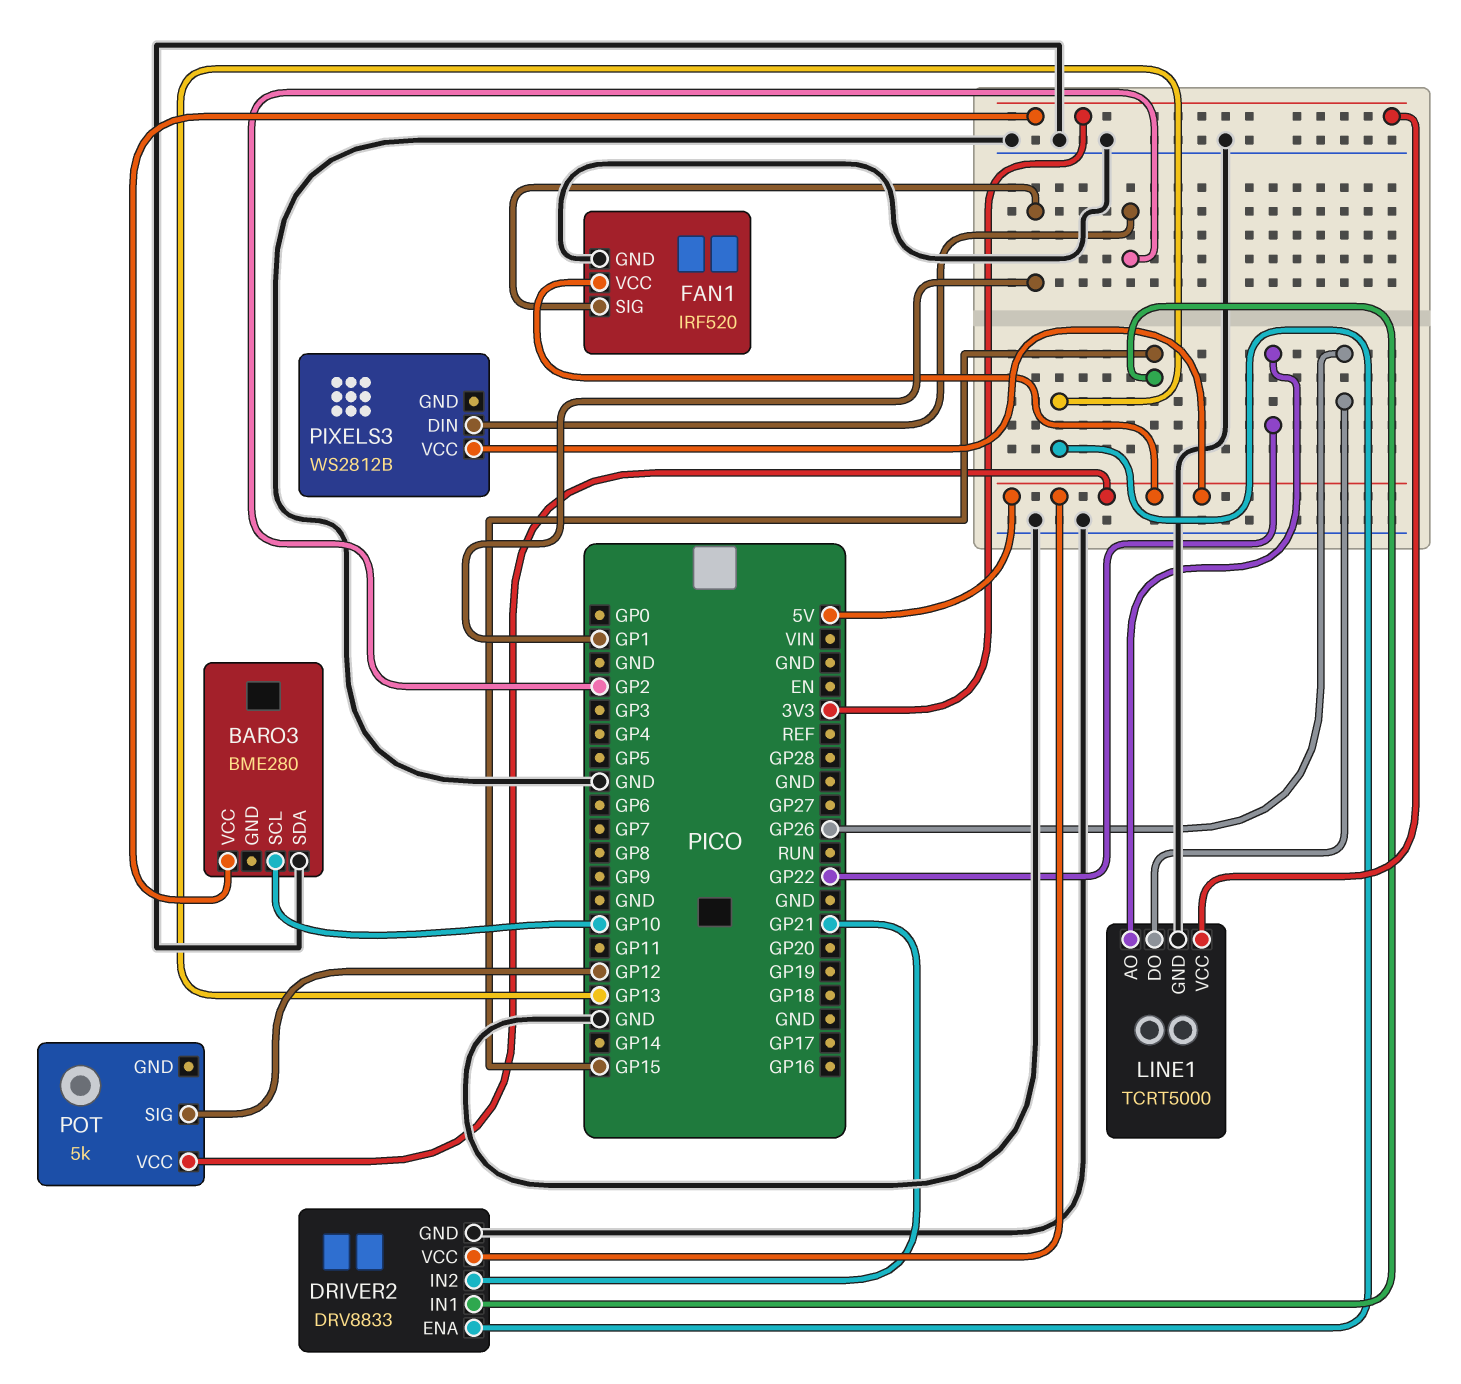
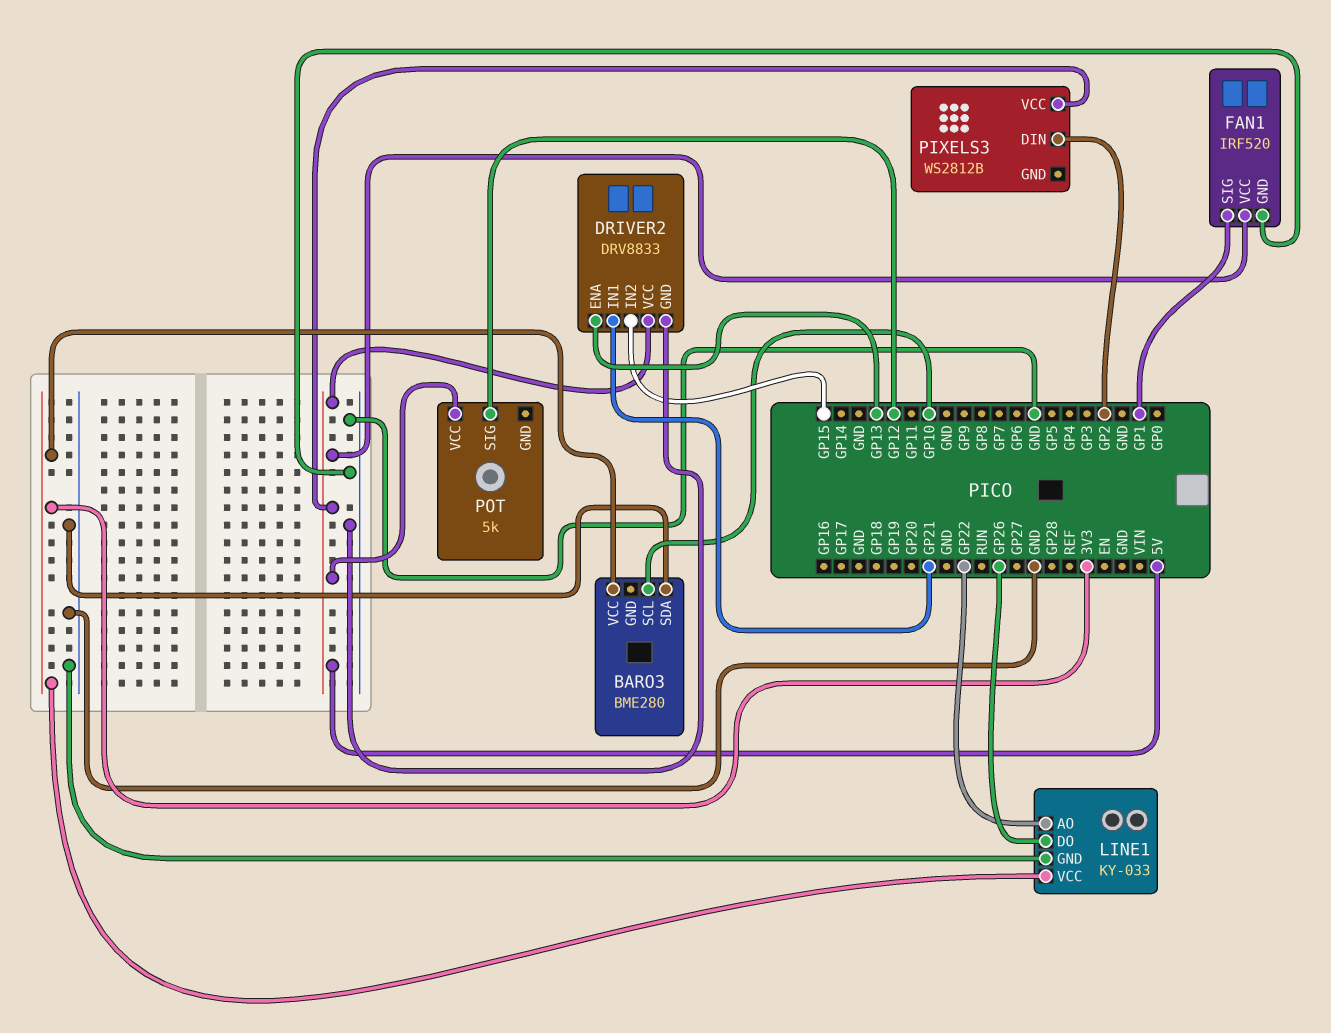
DRIVER2 pin IN1: GP15 -> GP21
DRIVER2 pin IN2: GP21 -> GP15
LINE1: TCRT5000 -> KY-033

